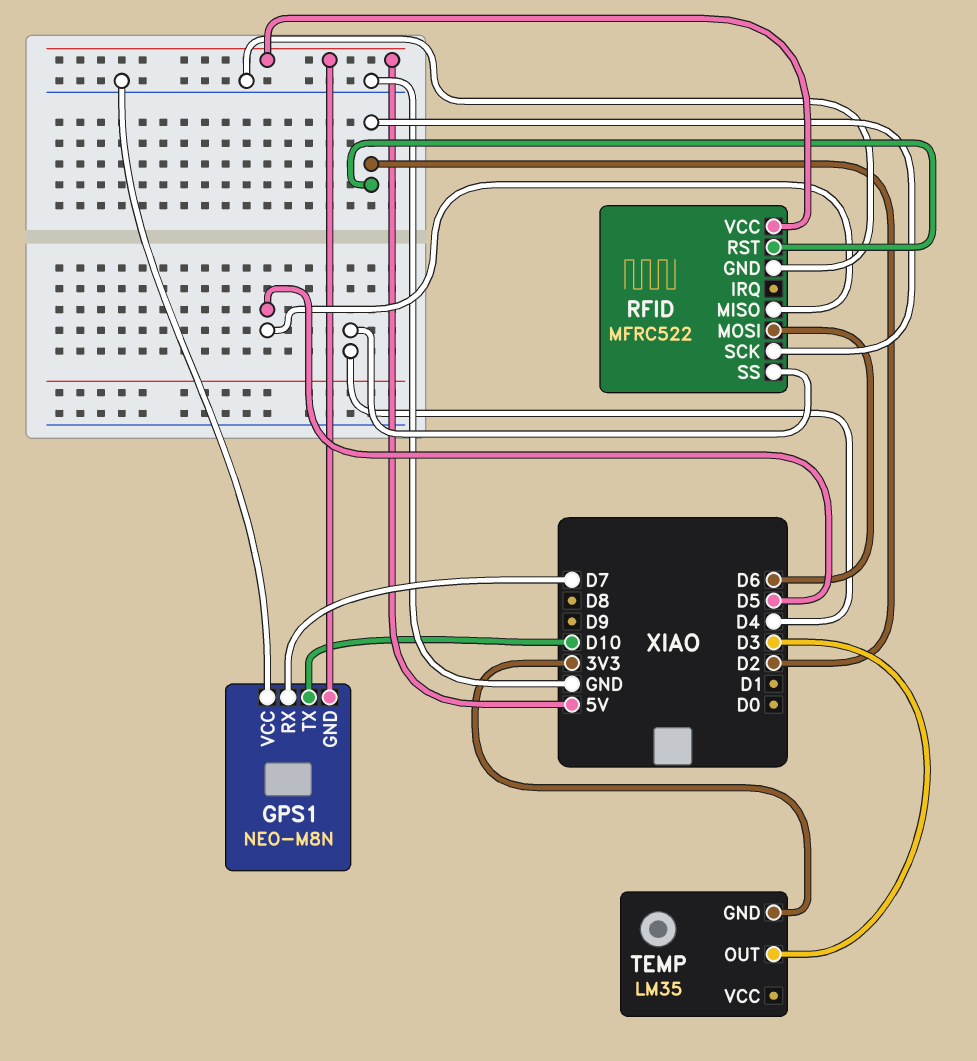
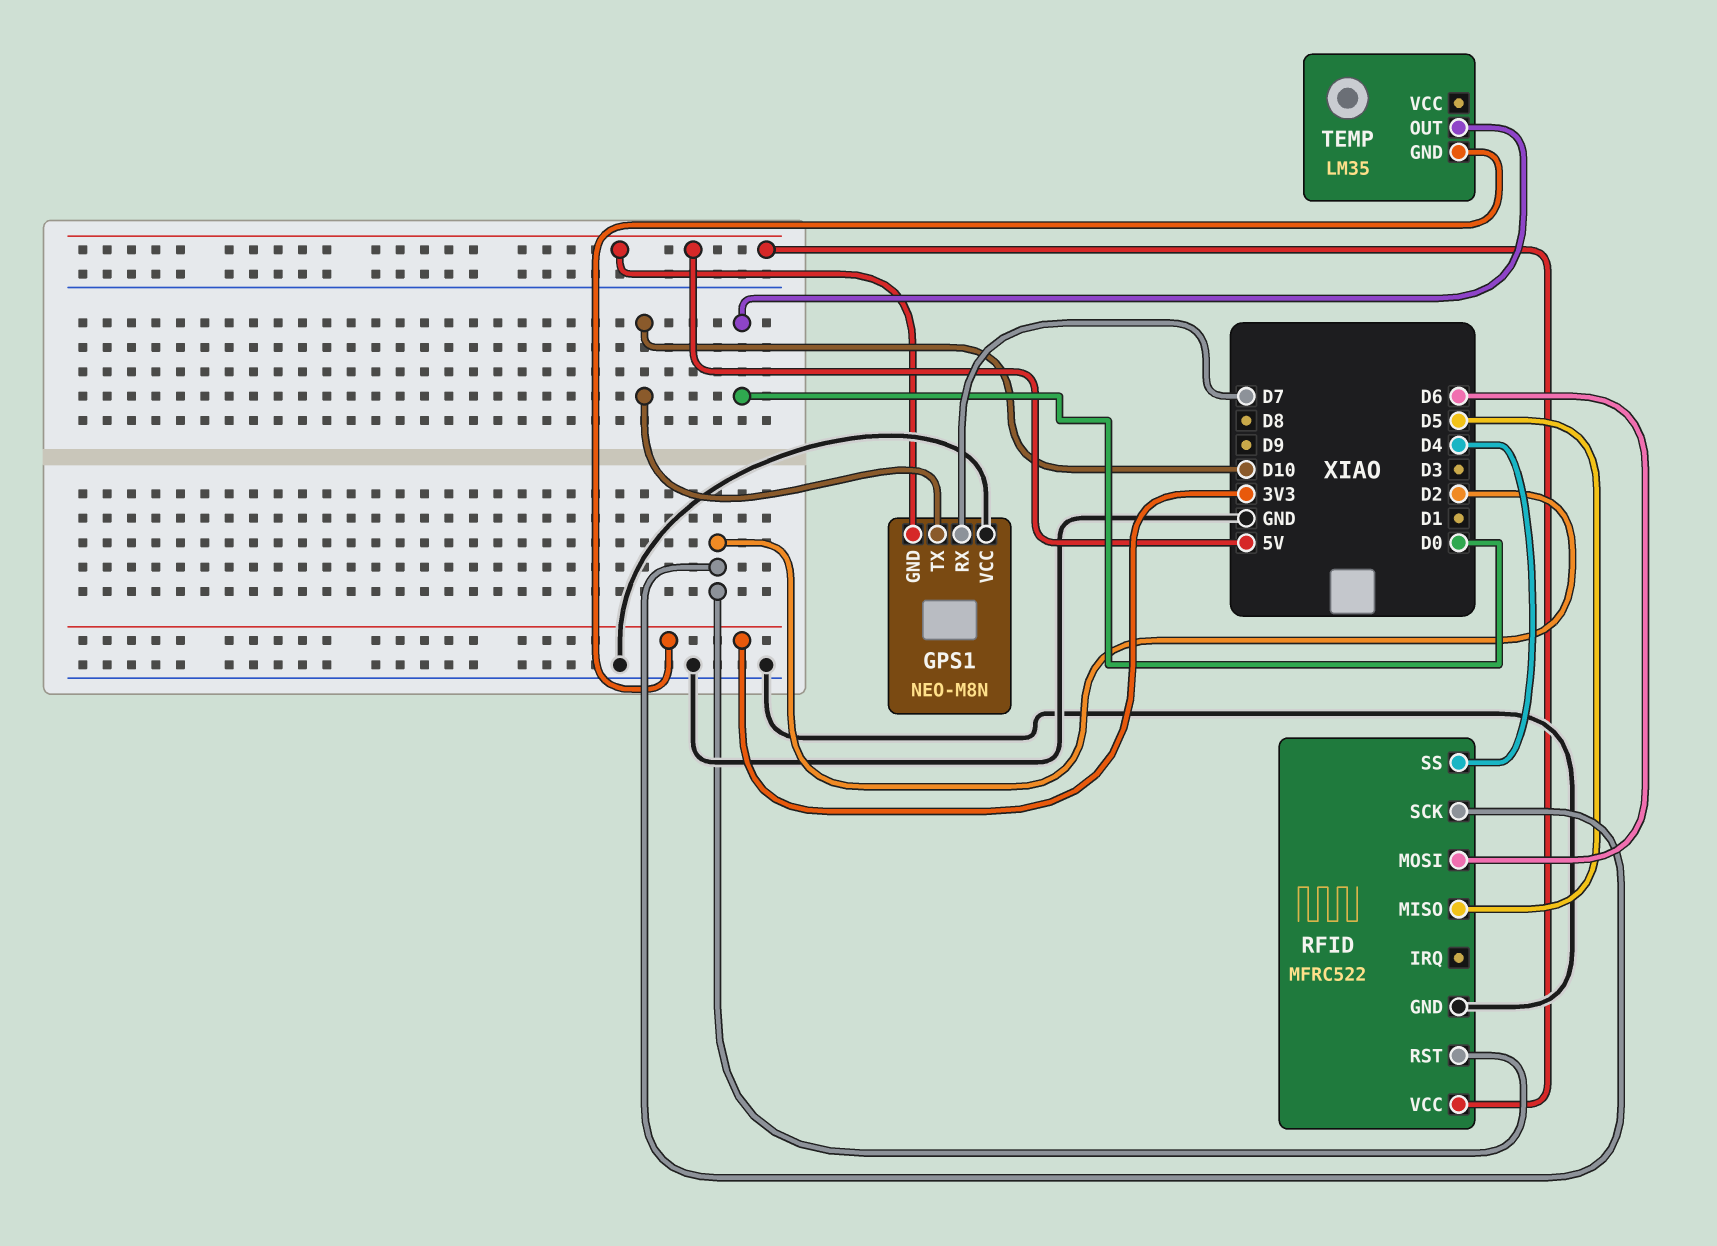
TEMP pin OUT: D3 -> D0

